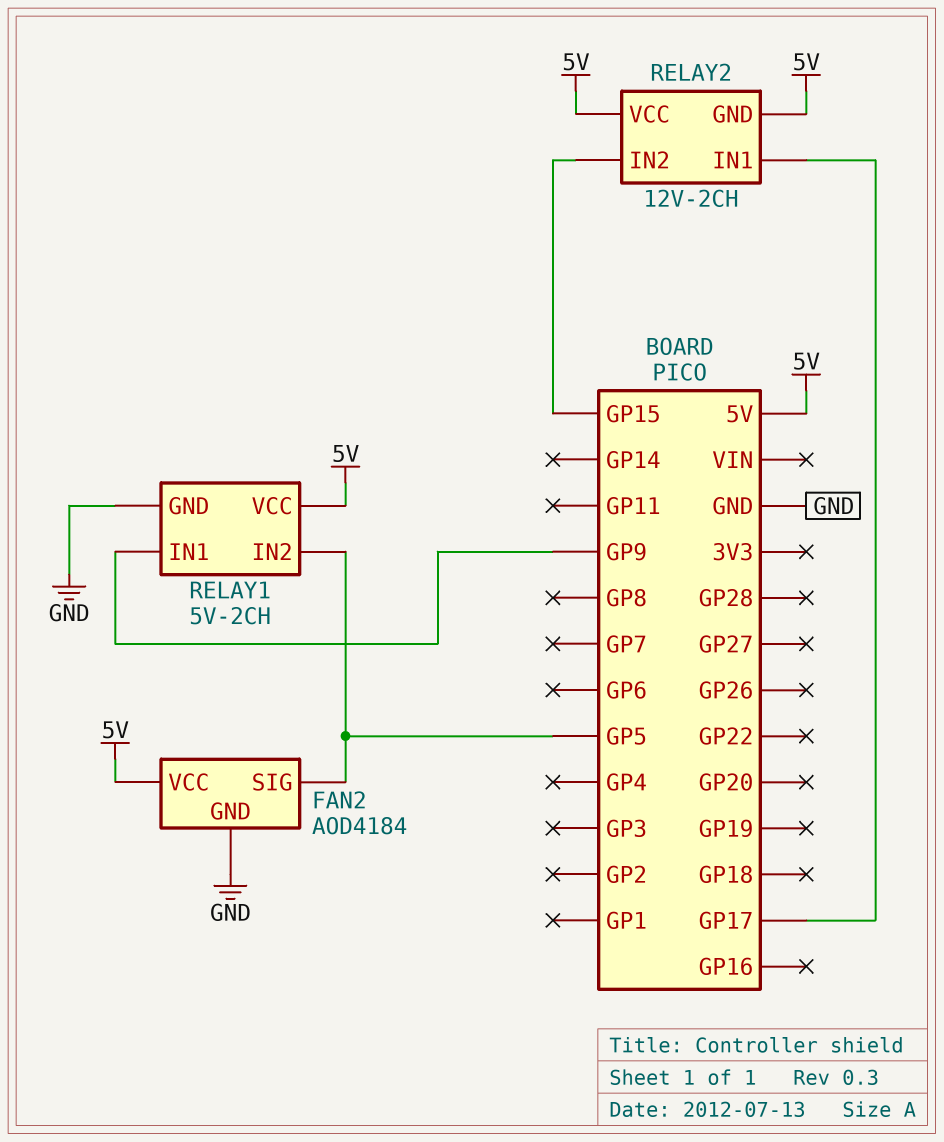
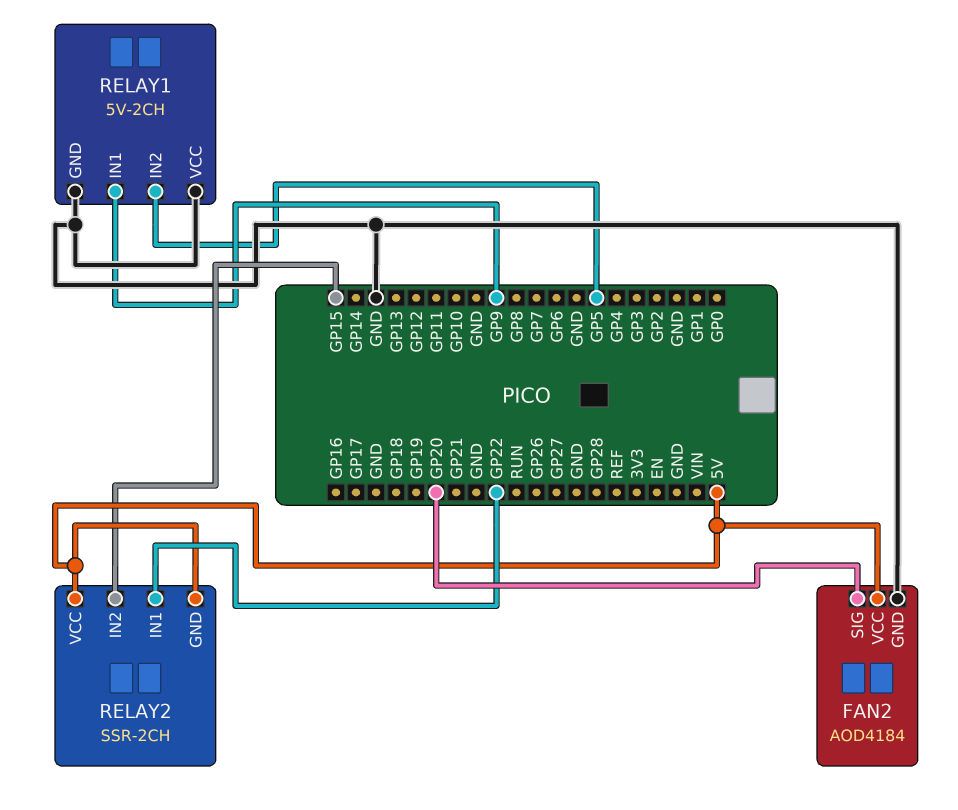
FAN2 pin SIG: GP5 -> GP20
RELAY1 pin VCC: 5V -> GND
RELAY2: 12V-2CH -> SSR-2CH
RELAY2 pin IN1: GP17 -> GP22

